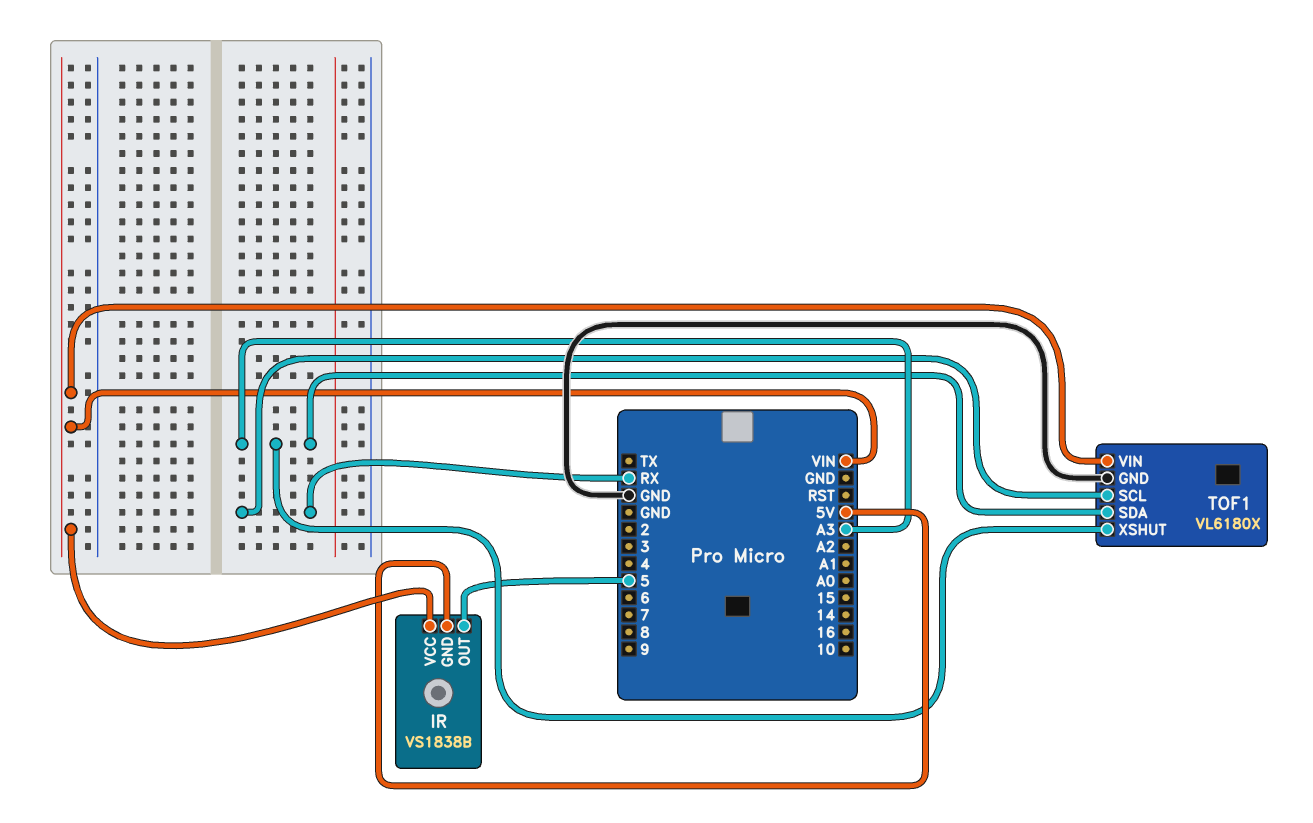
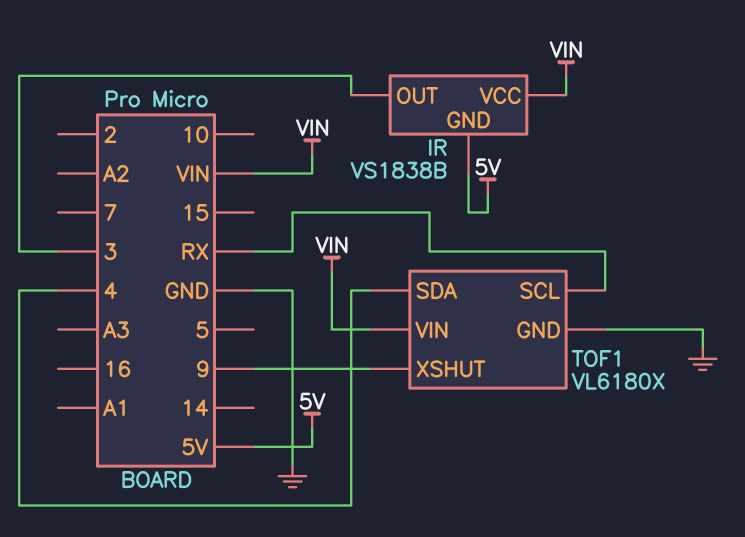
IR pin OUT: 5 -> 3
TOF1 pin SDA: A3 -> 4
TOF1 pin XSHUT: A3 -> 9

